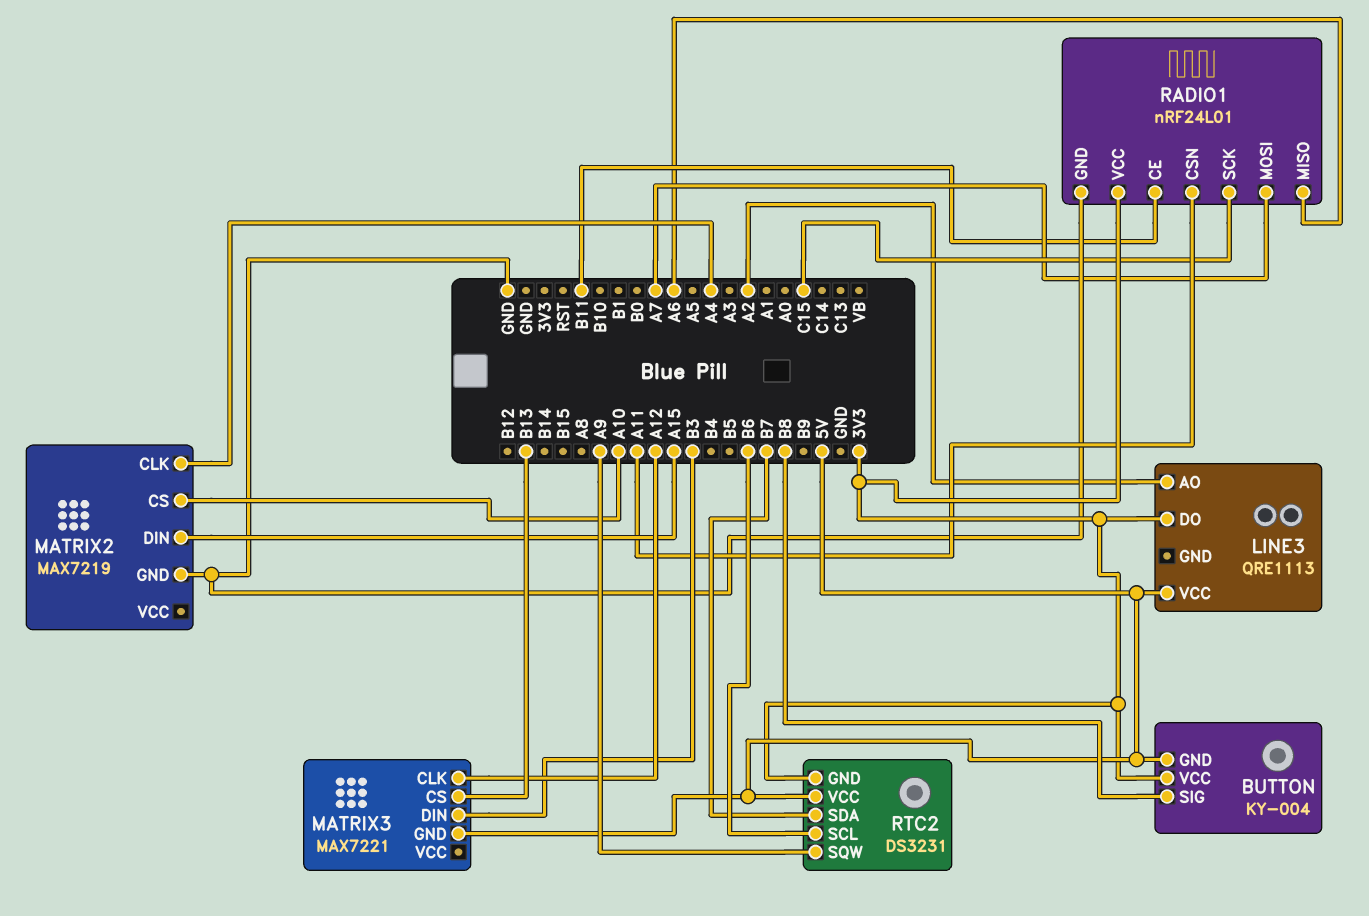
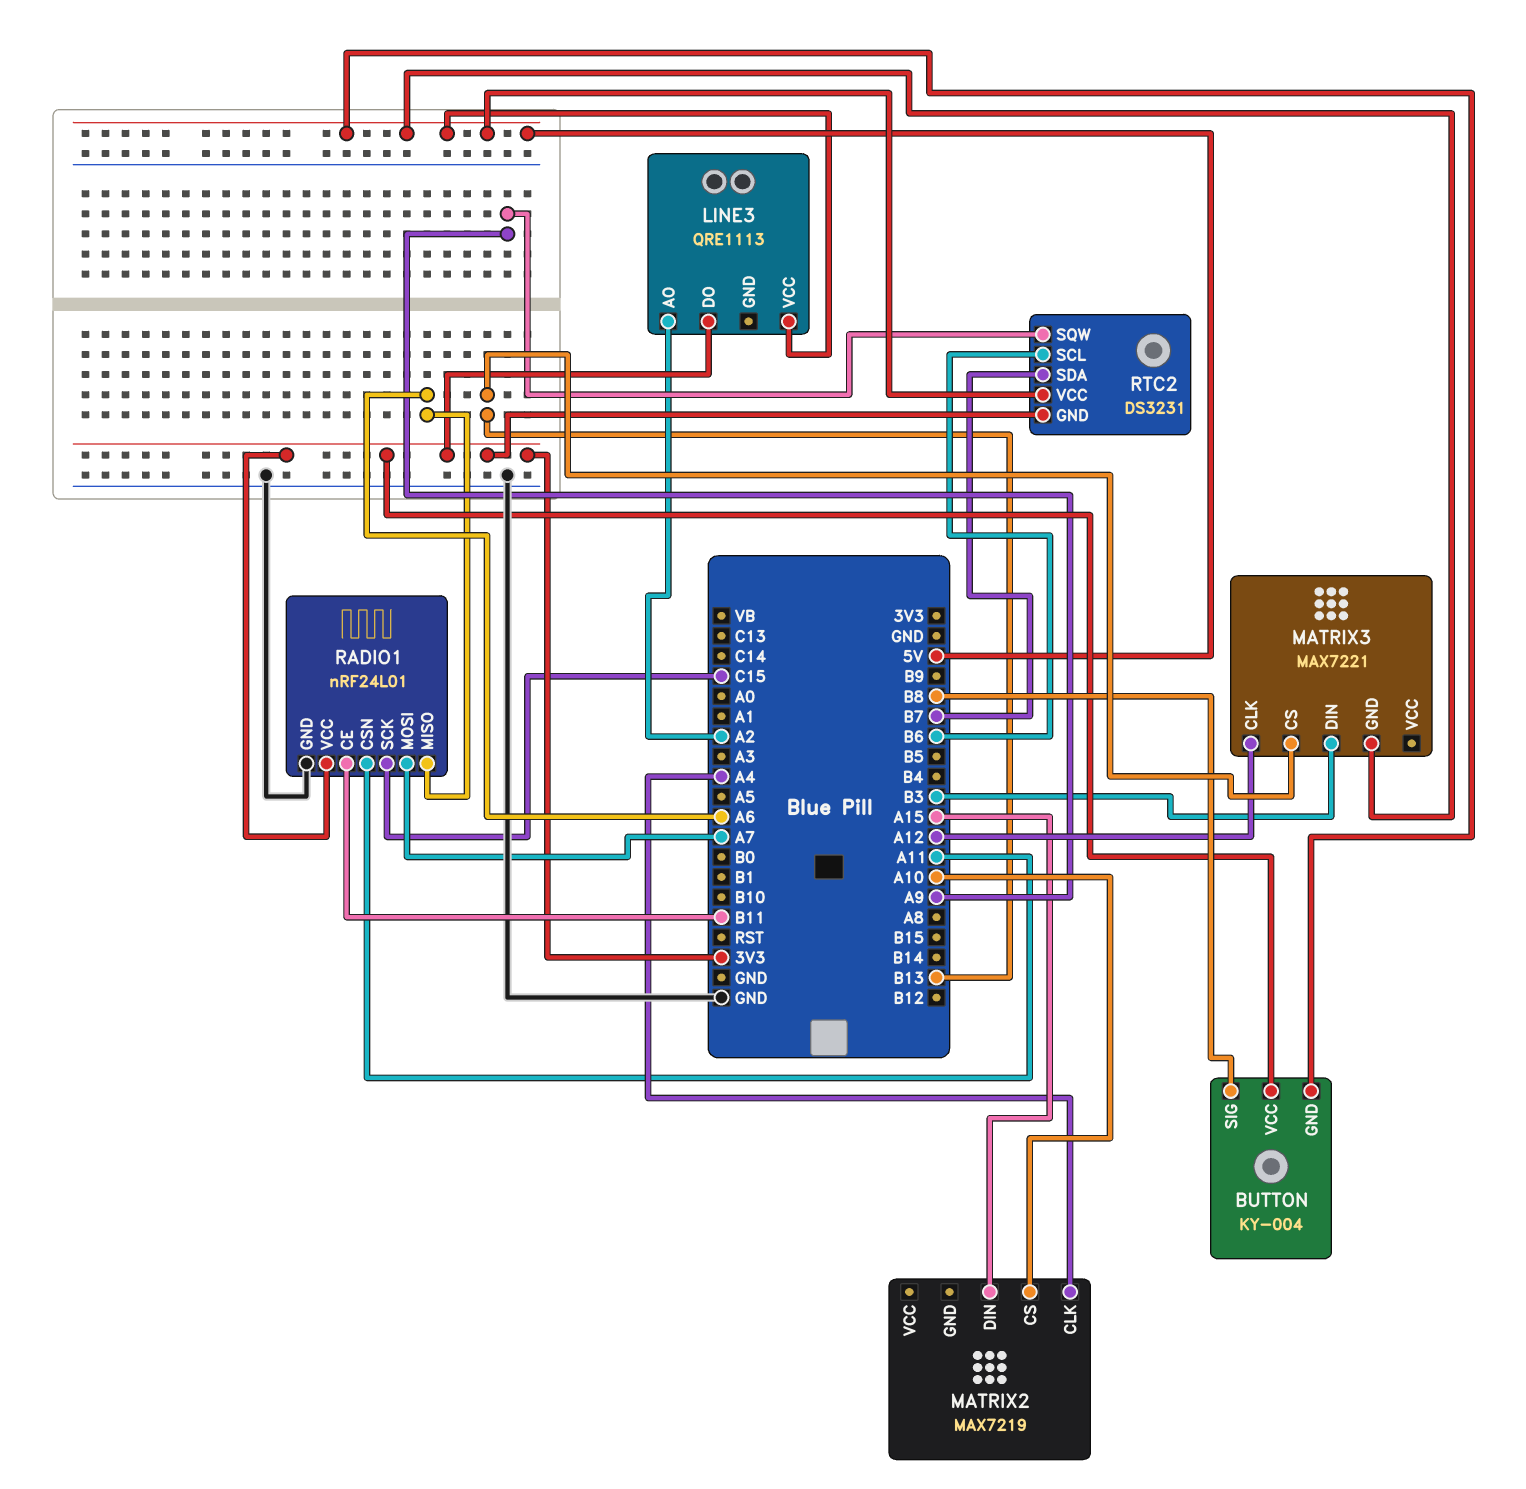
MATRIX2 pin GND: GND -> none

